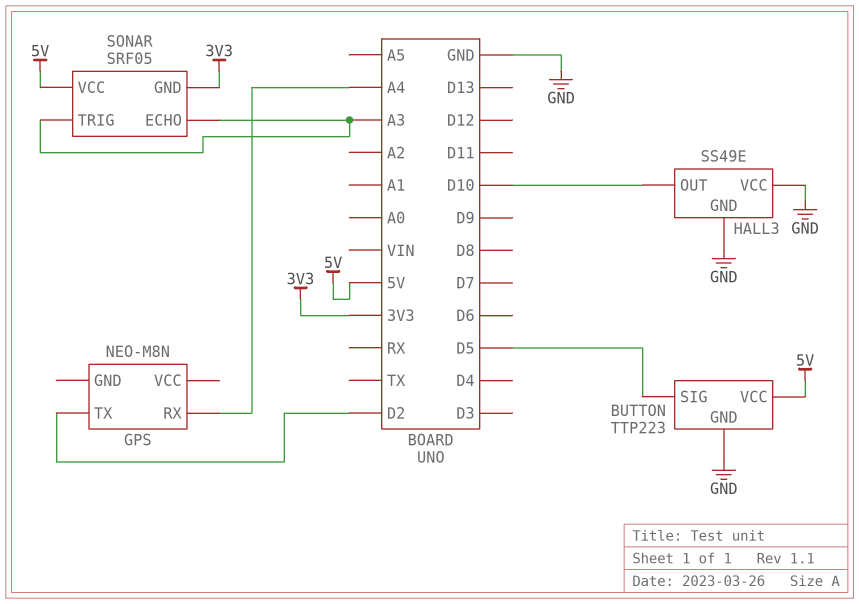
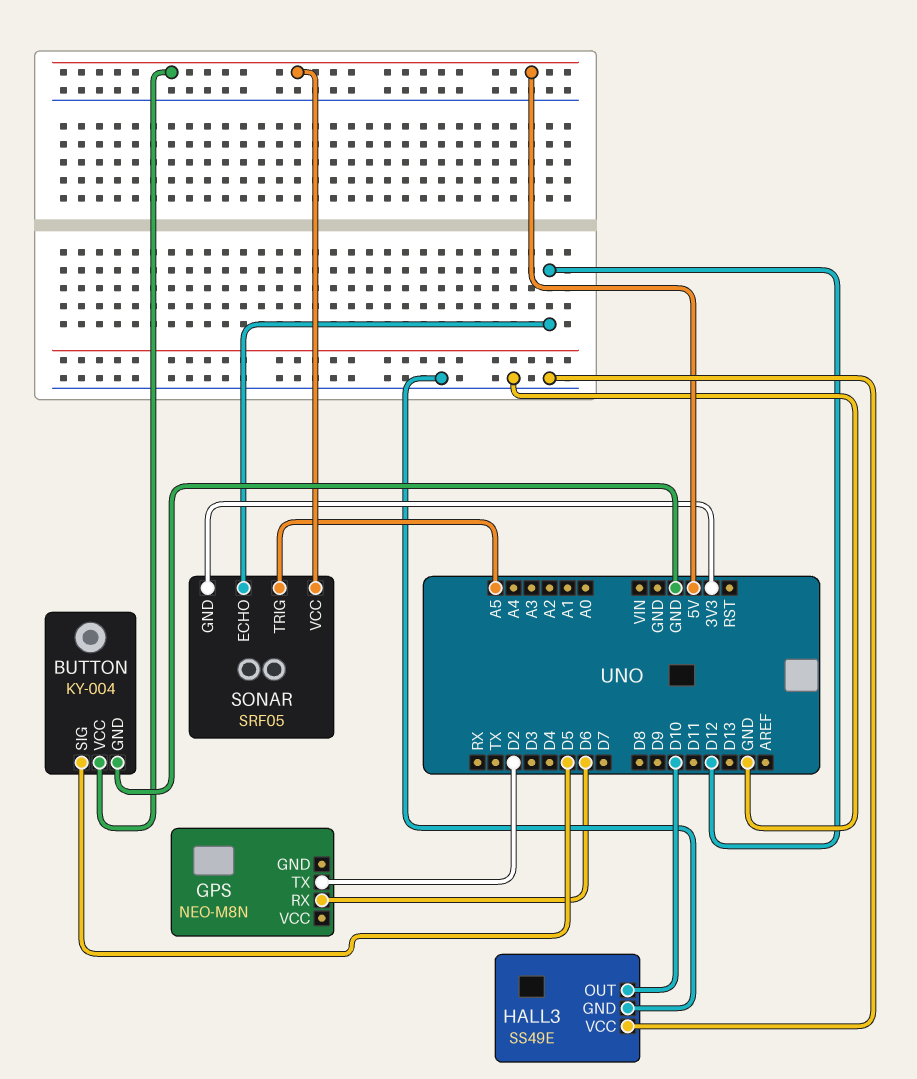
BUTTON: TTP223 -> KY-004
GPS pin RX: A4 -> D6
SONAR pin ECHO: A3 -> D12
SONAR pin TRIG: A3 -> A5

